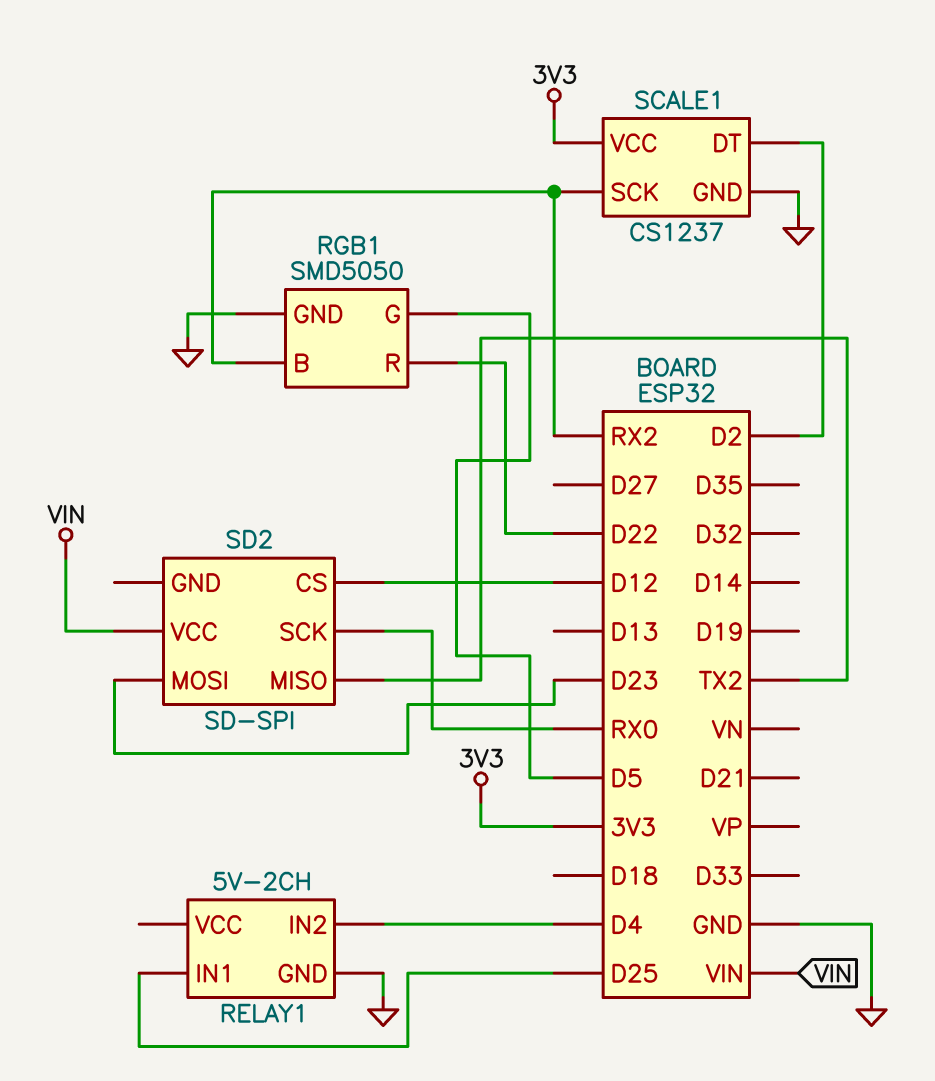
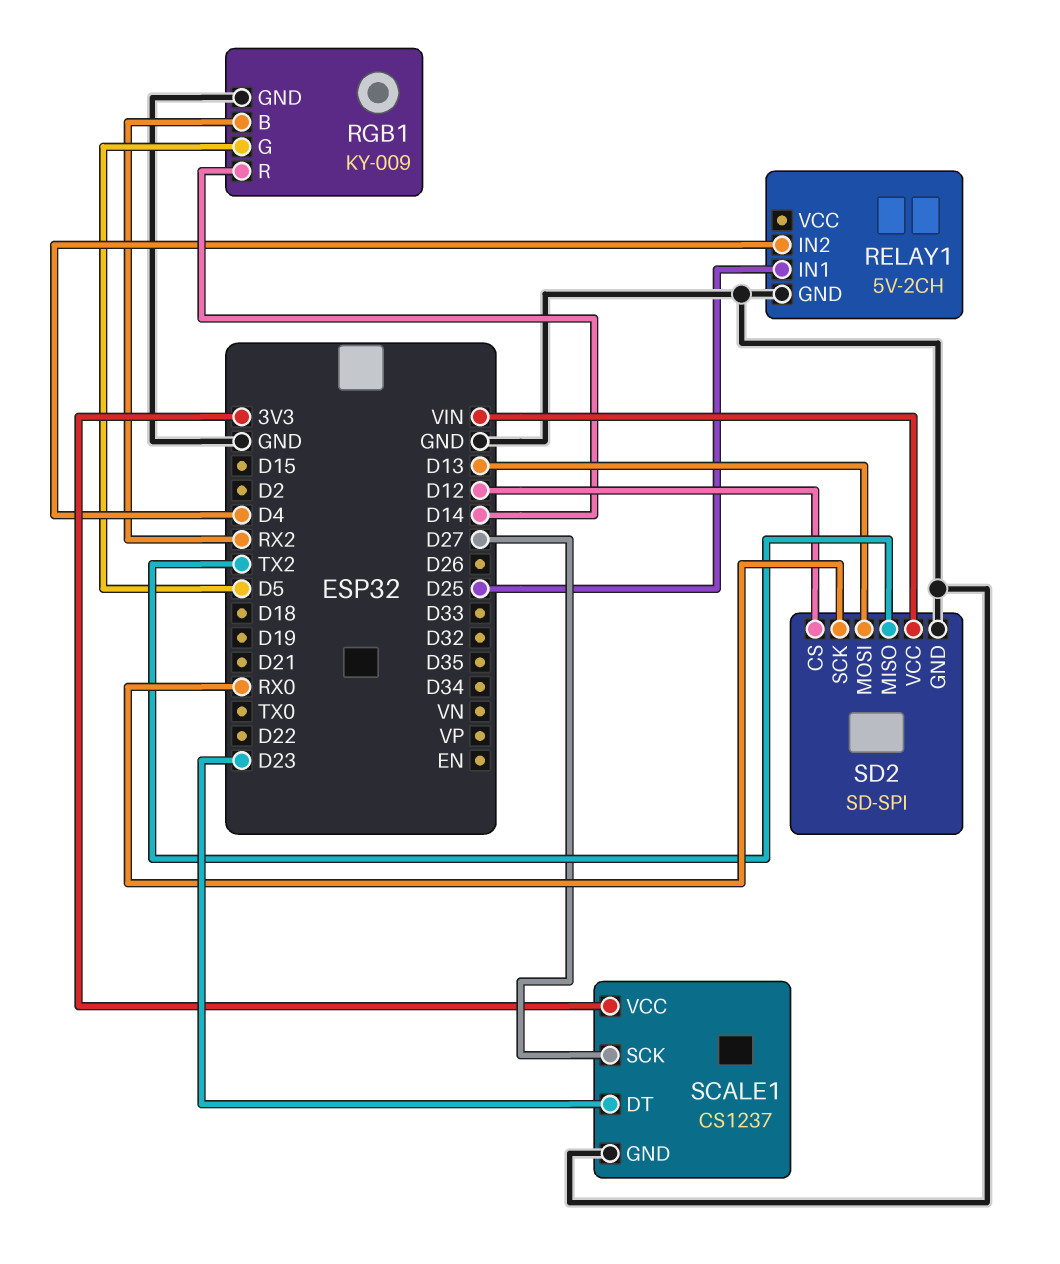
RGB1: SMD5050 -> KY-009
RGB1 pin R: D22 -> D14
SCALE1 pin DT: D2 -> D23
SCALE1 pin SCK: RX2 -> D27
SD2 pin GND: none -> GND
SD2 pin MOSI: D23 -> D13

